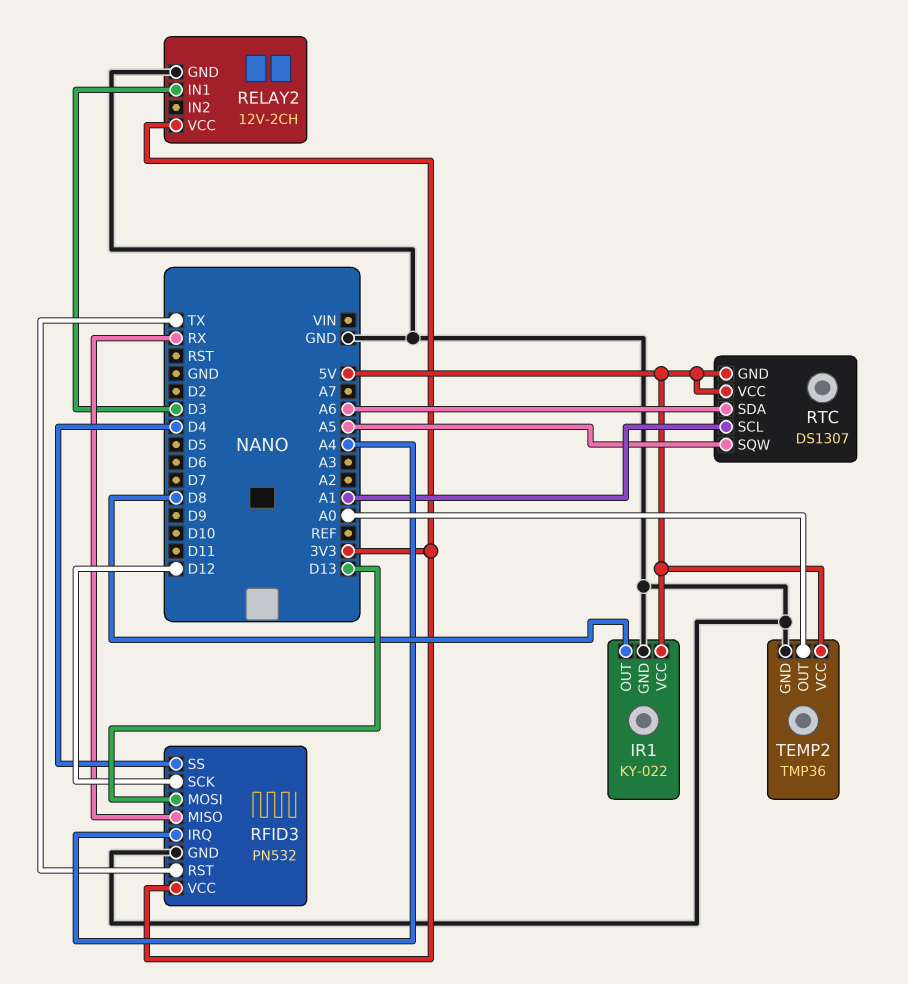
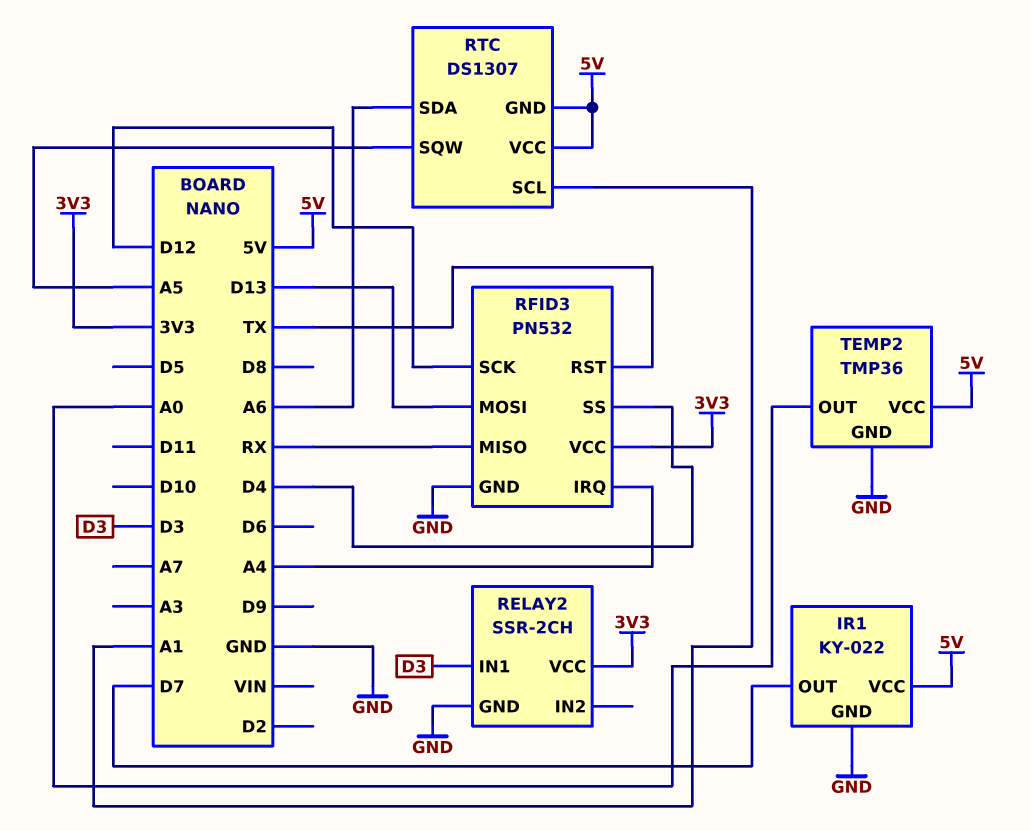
IR1 pin OUT: D8 -> D7
RELAY2: 12V-2CH -> SSR-2CH

